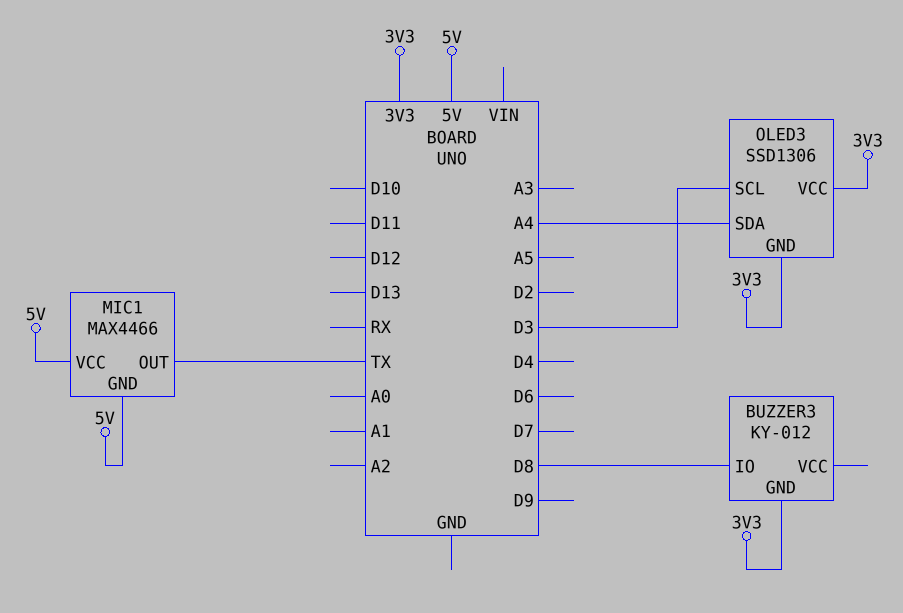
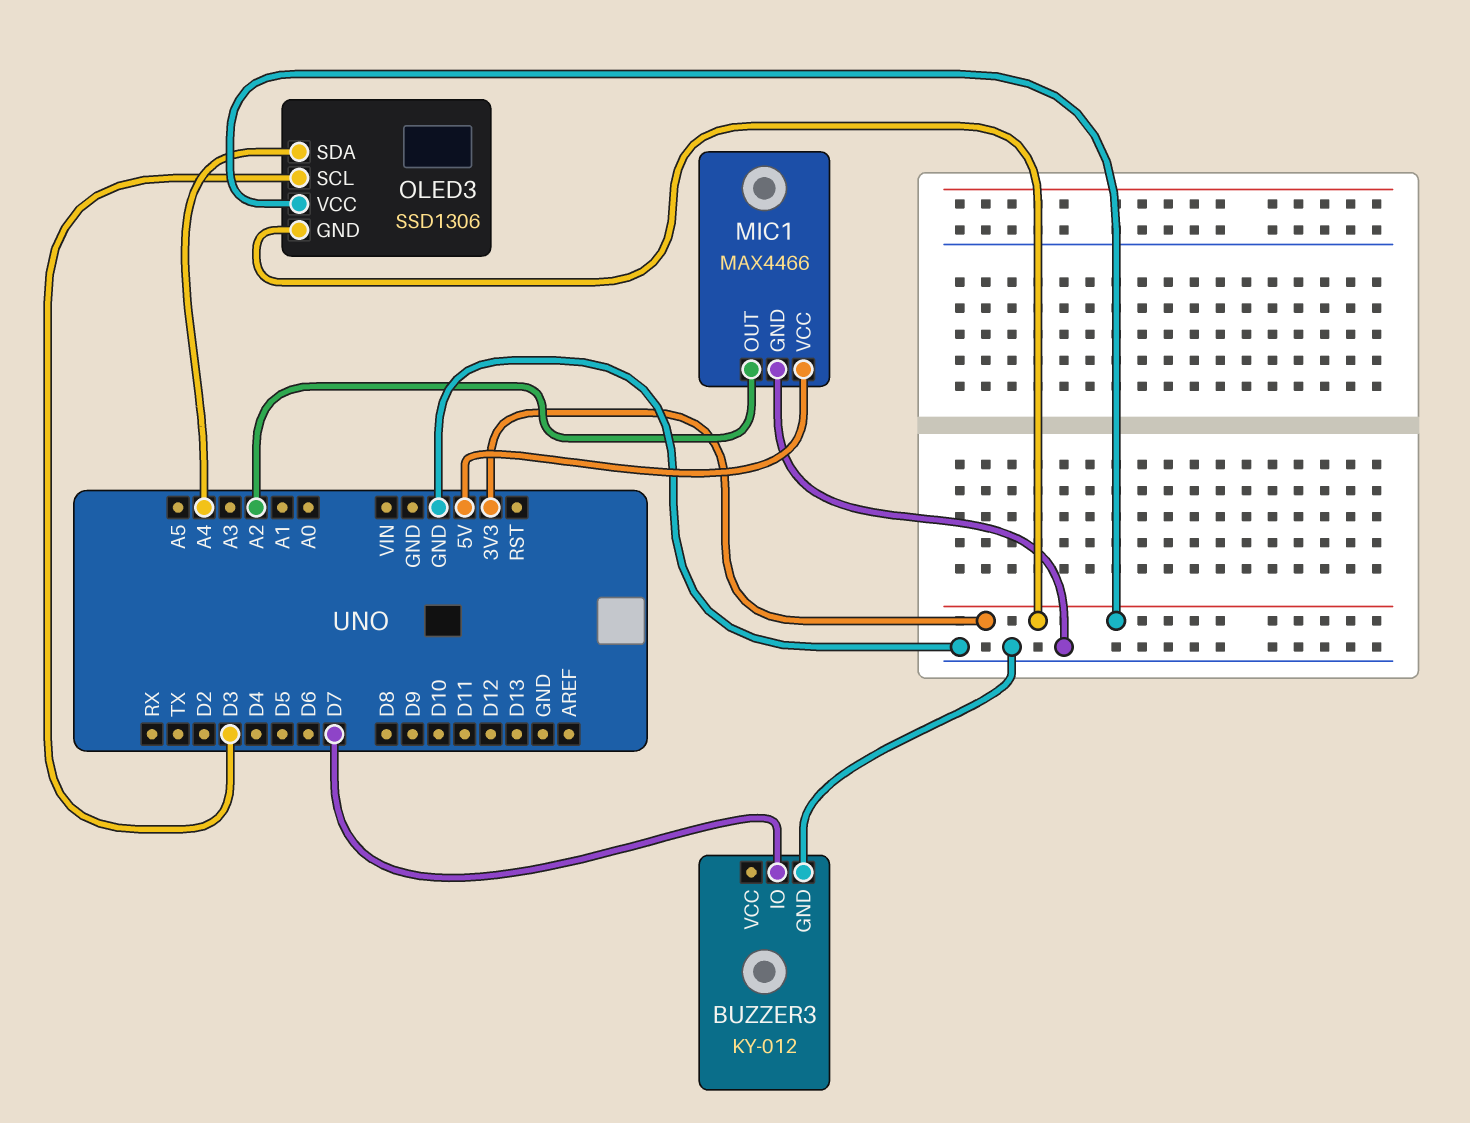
BUZZER3 pin GND: 3V3 -> GND
BUZZER3 pin IO: D8 -> D7
MIC1 pin GND: 5V -> GND
MIC1 pin OUT: TX -> A2

